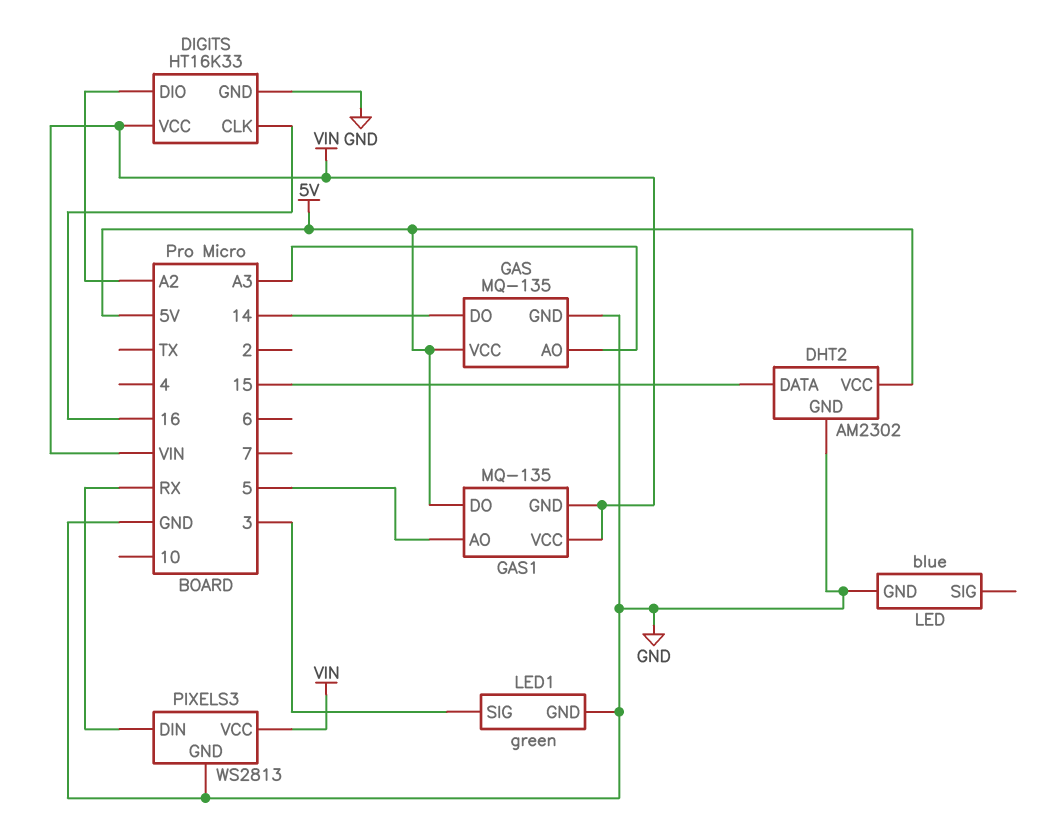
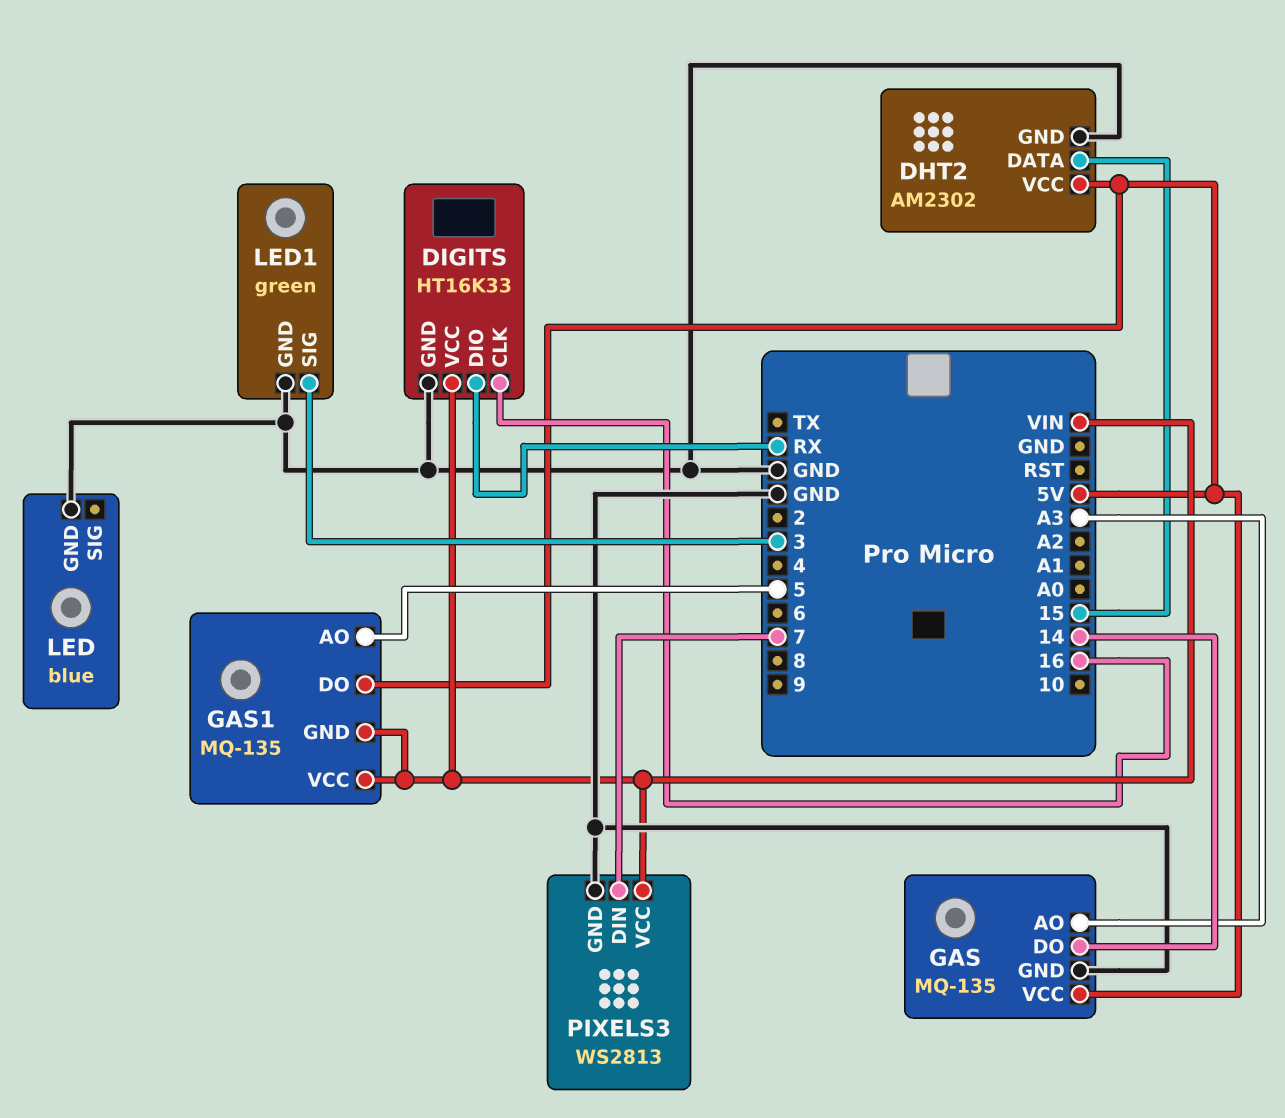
DIGITS pin DIO: A2 -> RX
PIXELS3 pin DIN: RX -> 7

